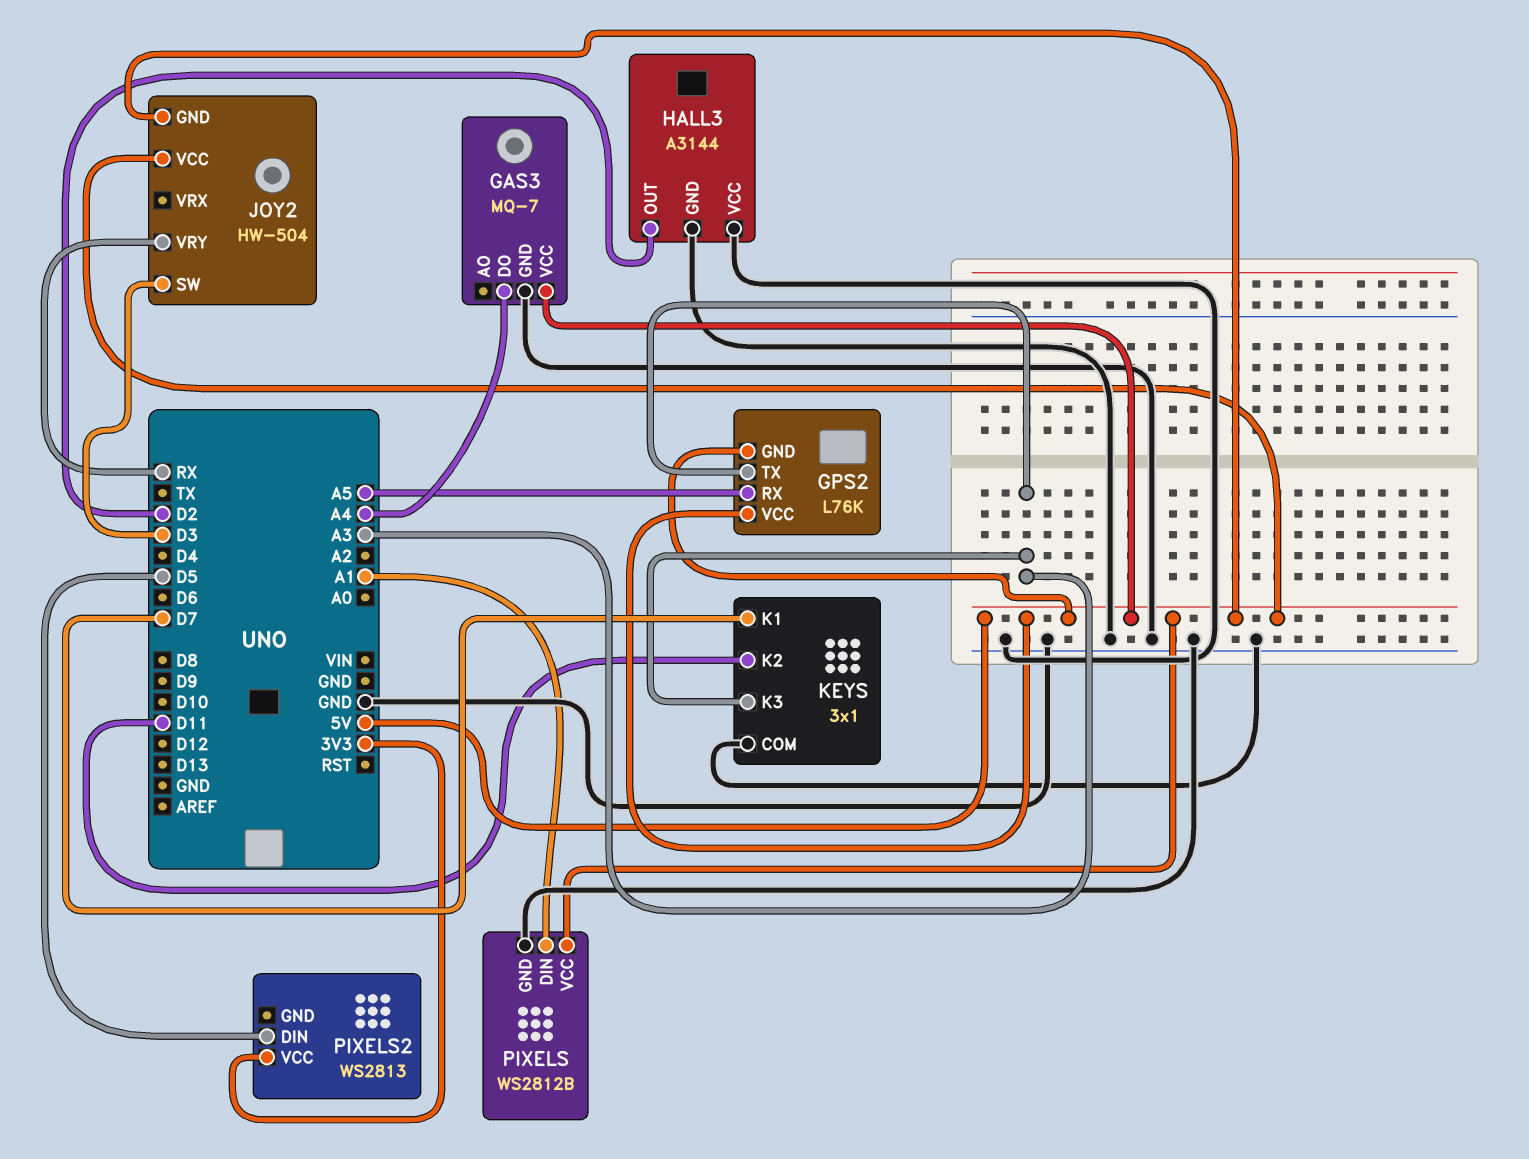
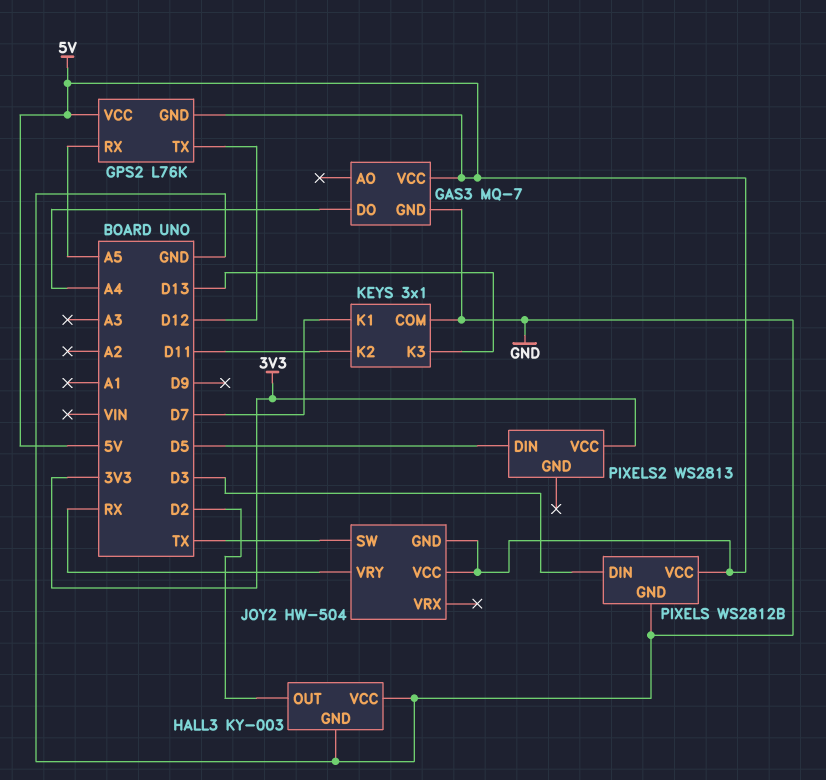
GPS2 pin TX: A3 -> D12
HALL3: A3144 -> KY-003
JOY2 pin SW: D3 -> TX
KEYS pin K3: A3 -> D13
PIXELS pin DIN: A1 -> D3

